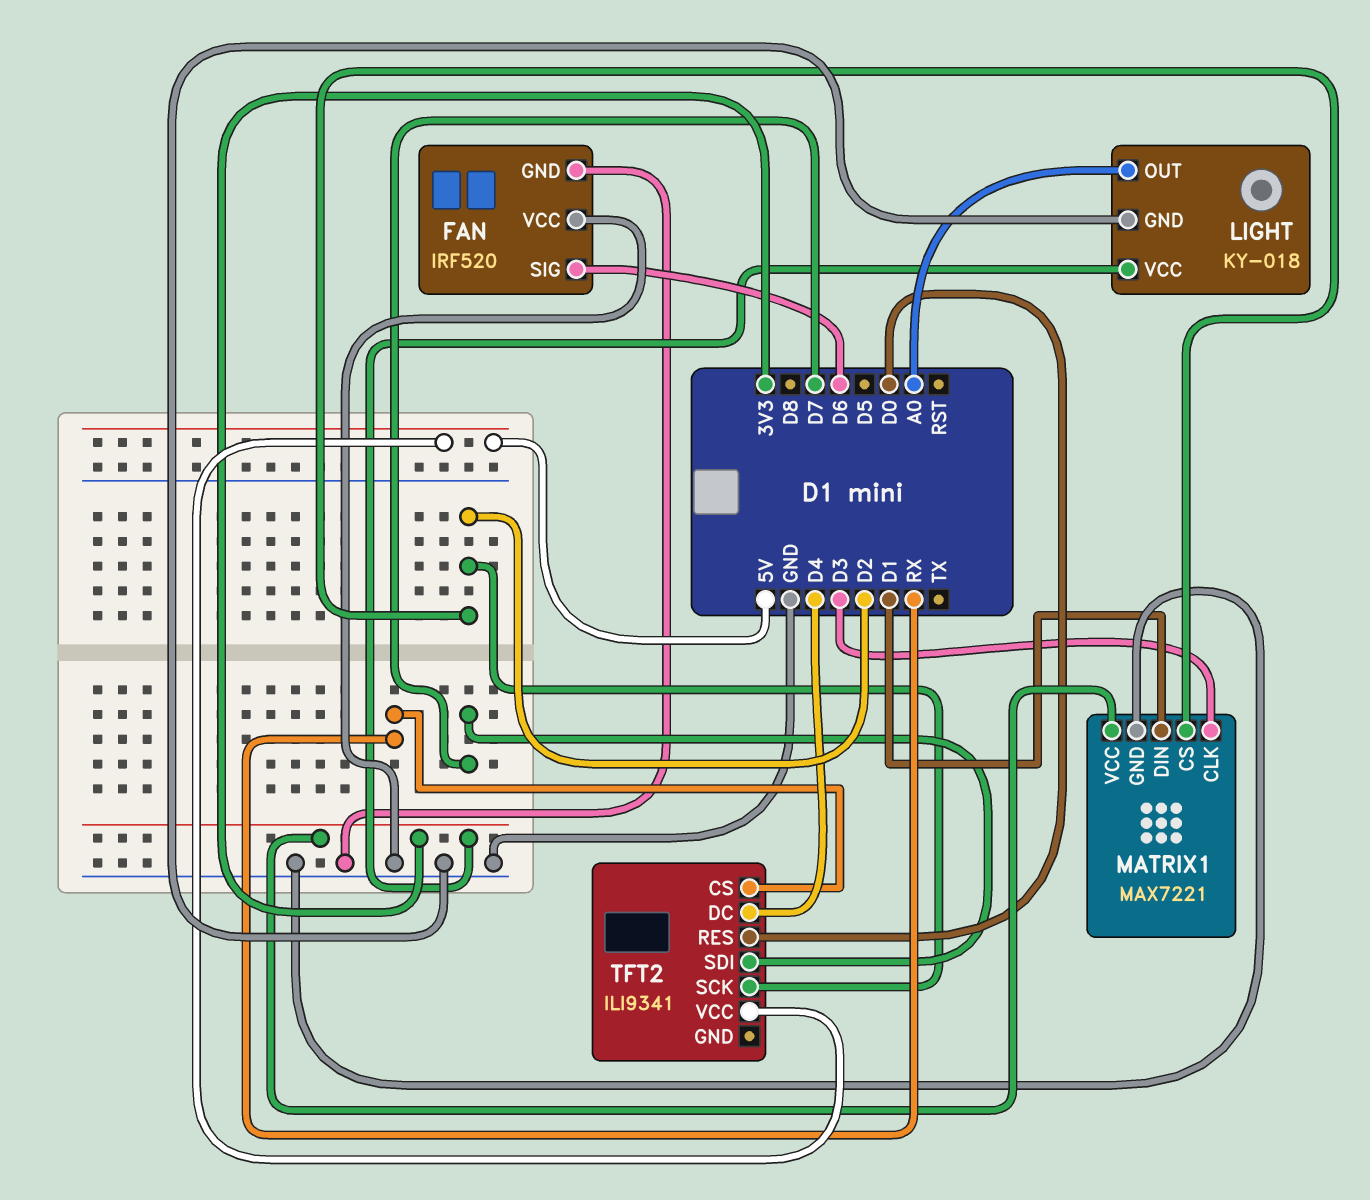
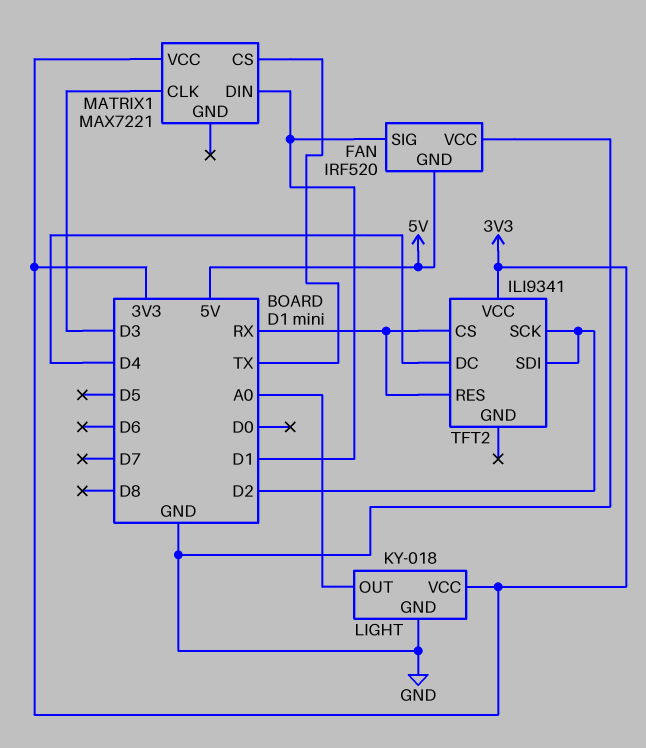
FAN pin GND: GND -> 5V
FAN pin SIG: D6 -> D1
MATRIX1 pin CS: D2 -> TX
MATRIX1 pin GND: GND -> none
TFT2 pin RES: D0 -> RX
TFT2 pin SDI: D7 -> D2
TFT2 pin VCC: 5V -> 3V3

